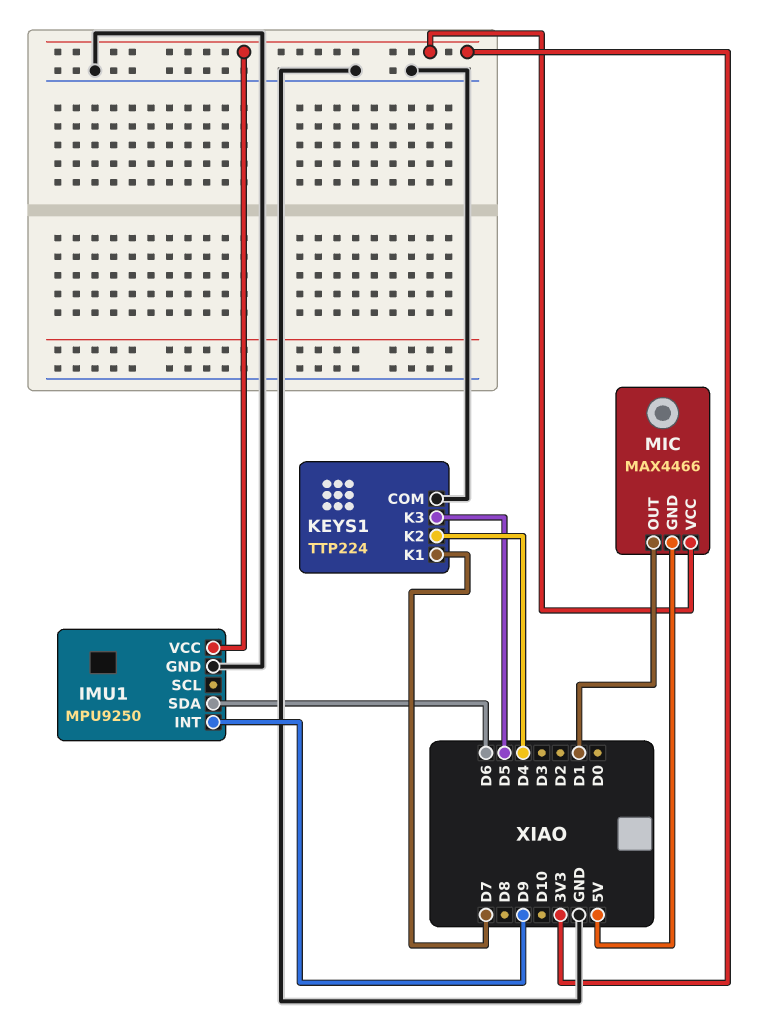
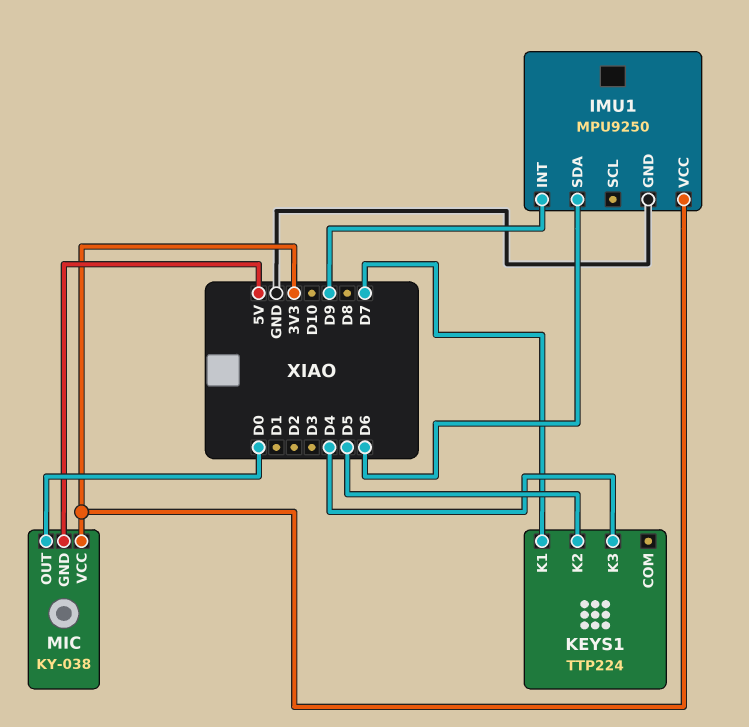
KEYS1 pin COM: GND -> none
KEYS1 pin K2: D4 -> D5
KEYS1 pin K3: D5 -> D4
MIC: MAX4466 -> KY-038
MIC pin OUT: D1 -> D0

